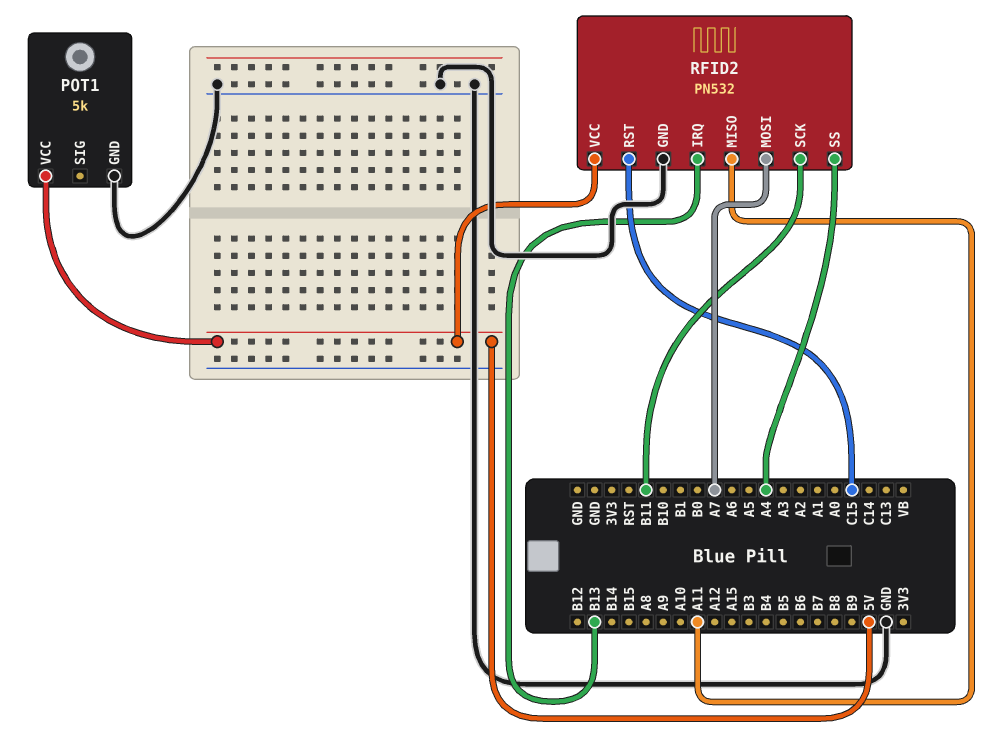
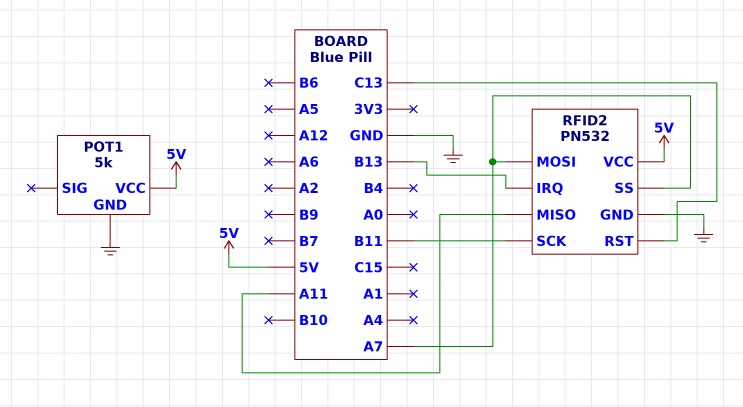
RFID2 pin RST: C15 -> C13
RFID2 pin SS: A4 -> A7

